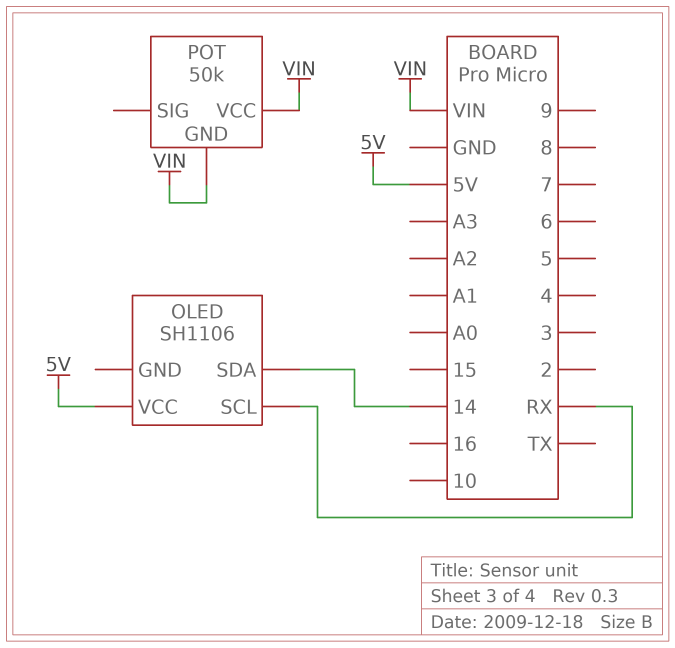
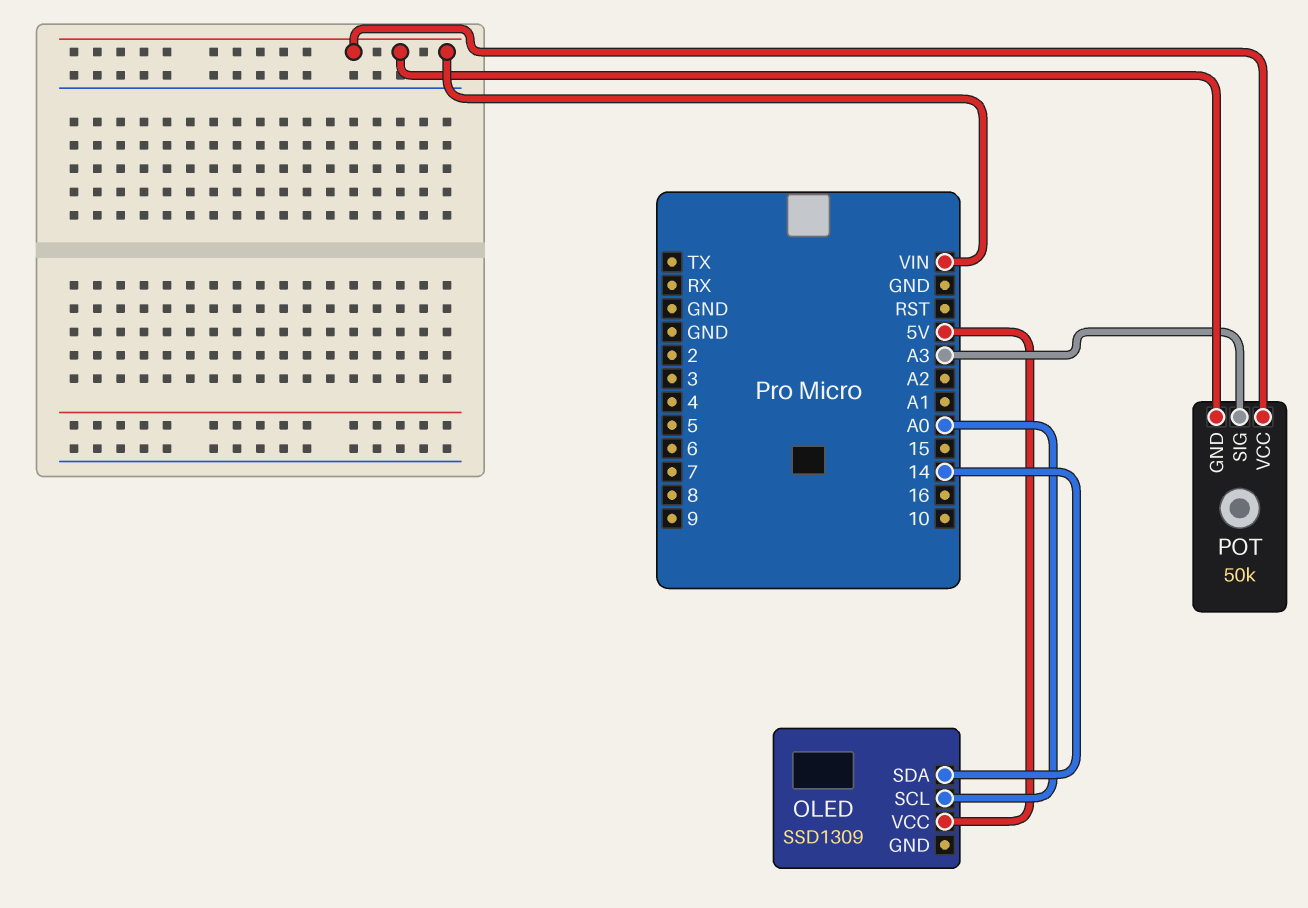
OLED: SH1106 -> SSD1309
OLED pin SCL: RX -> A0
POT pin SIG: none -> A3

